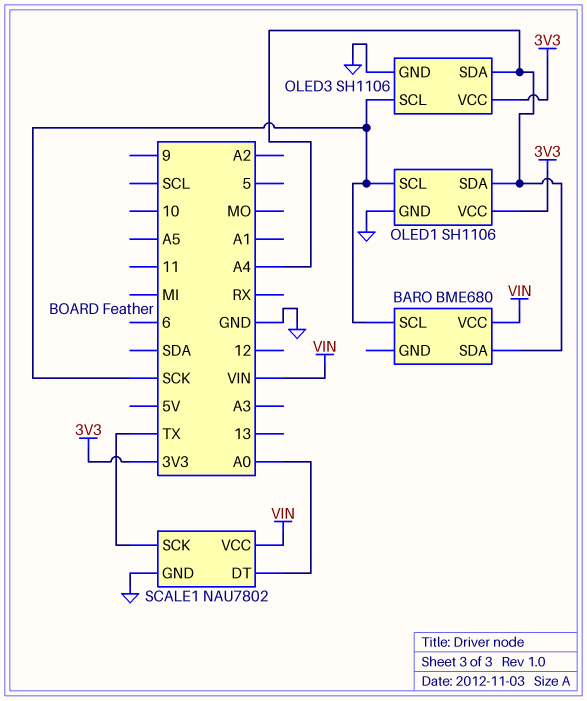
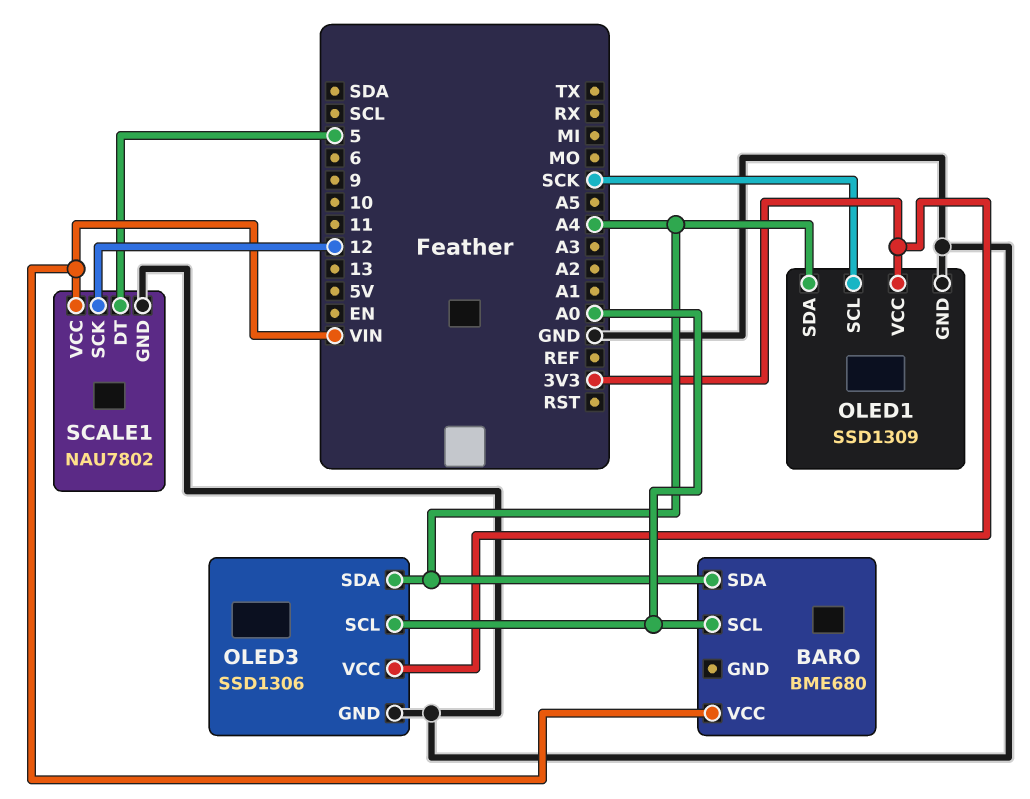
BARO pin SCL: SCK -> A0
OLED1: SH1106 -> SSD1309
OLED3: SH1106 -> SSD1306
OLED3 pin SCL: SCK -> A0
SCALE1 pin DT: A0 -> 5
SCALE1 pin SCK: TX -> 12

